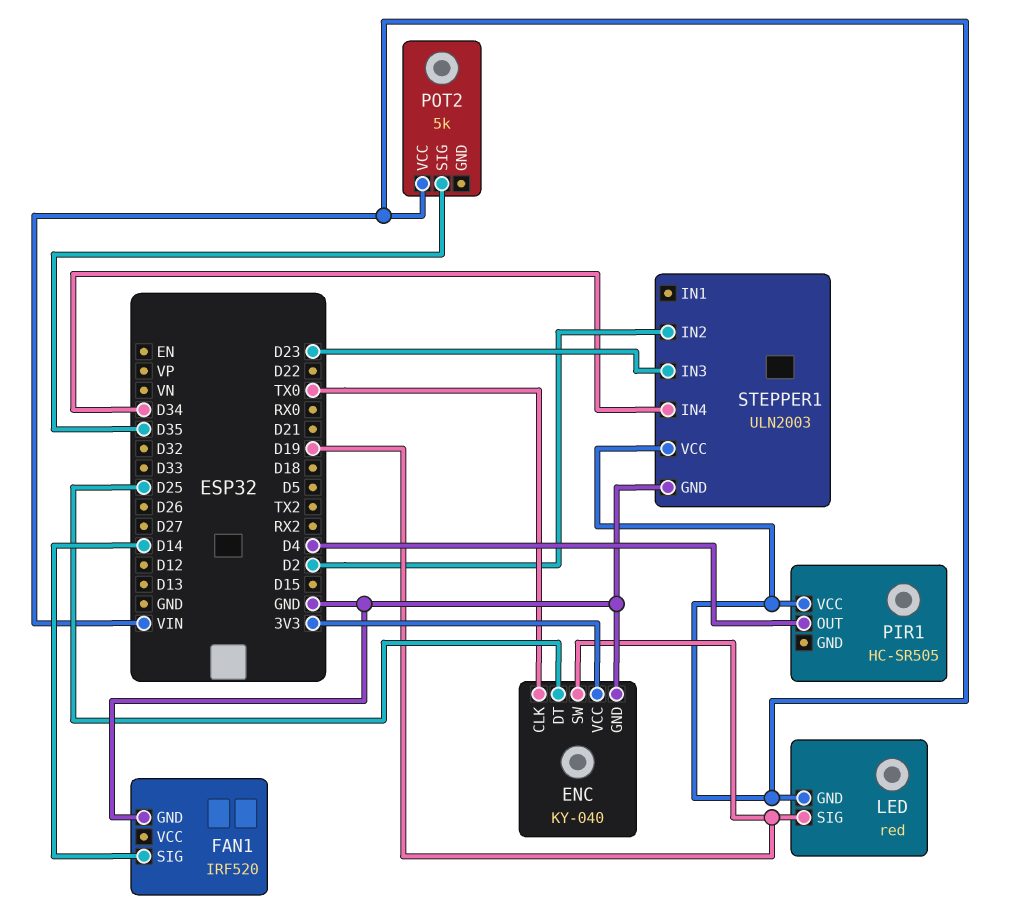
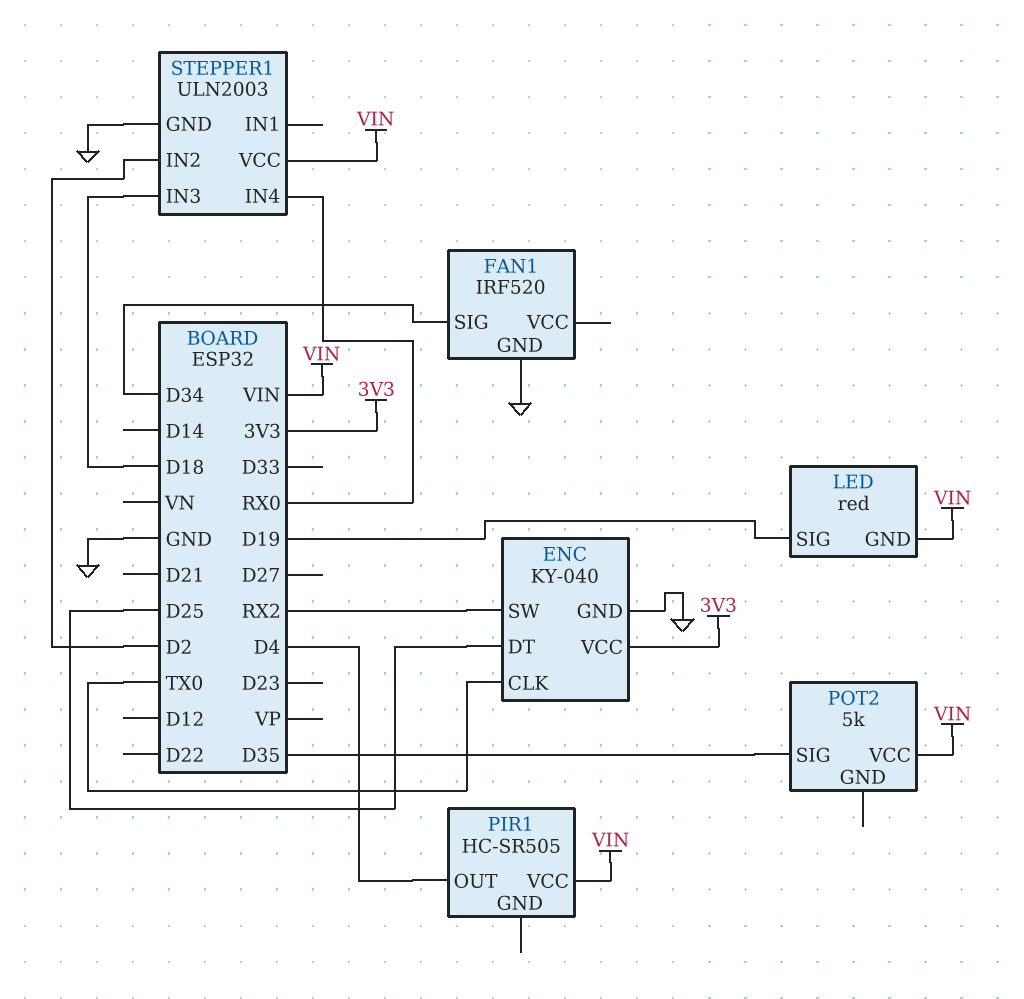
ENC pin SW: D19 -> RX2
FAN1 pin SIG: D14 -> D34
STEPPER1 pin IN3: D23 -> D18
STEPPER1 pin IN4: D34 -> RX0

